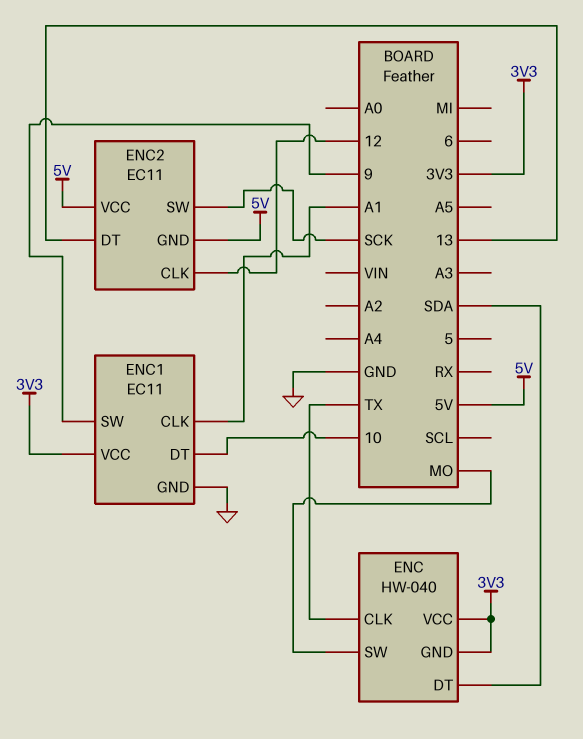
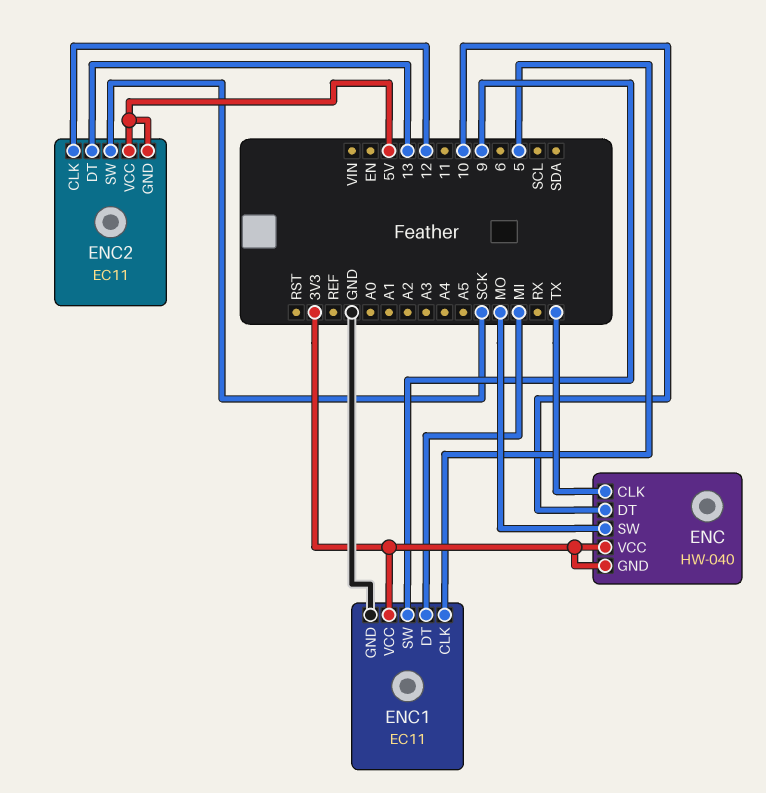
ENC pin DT: SDA -> 10
ENC1 pin CLK: A1 -> 5
ENC1 pin DT: 10 -> MI

